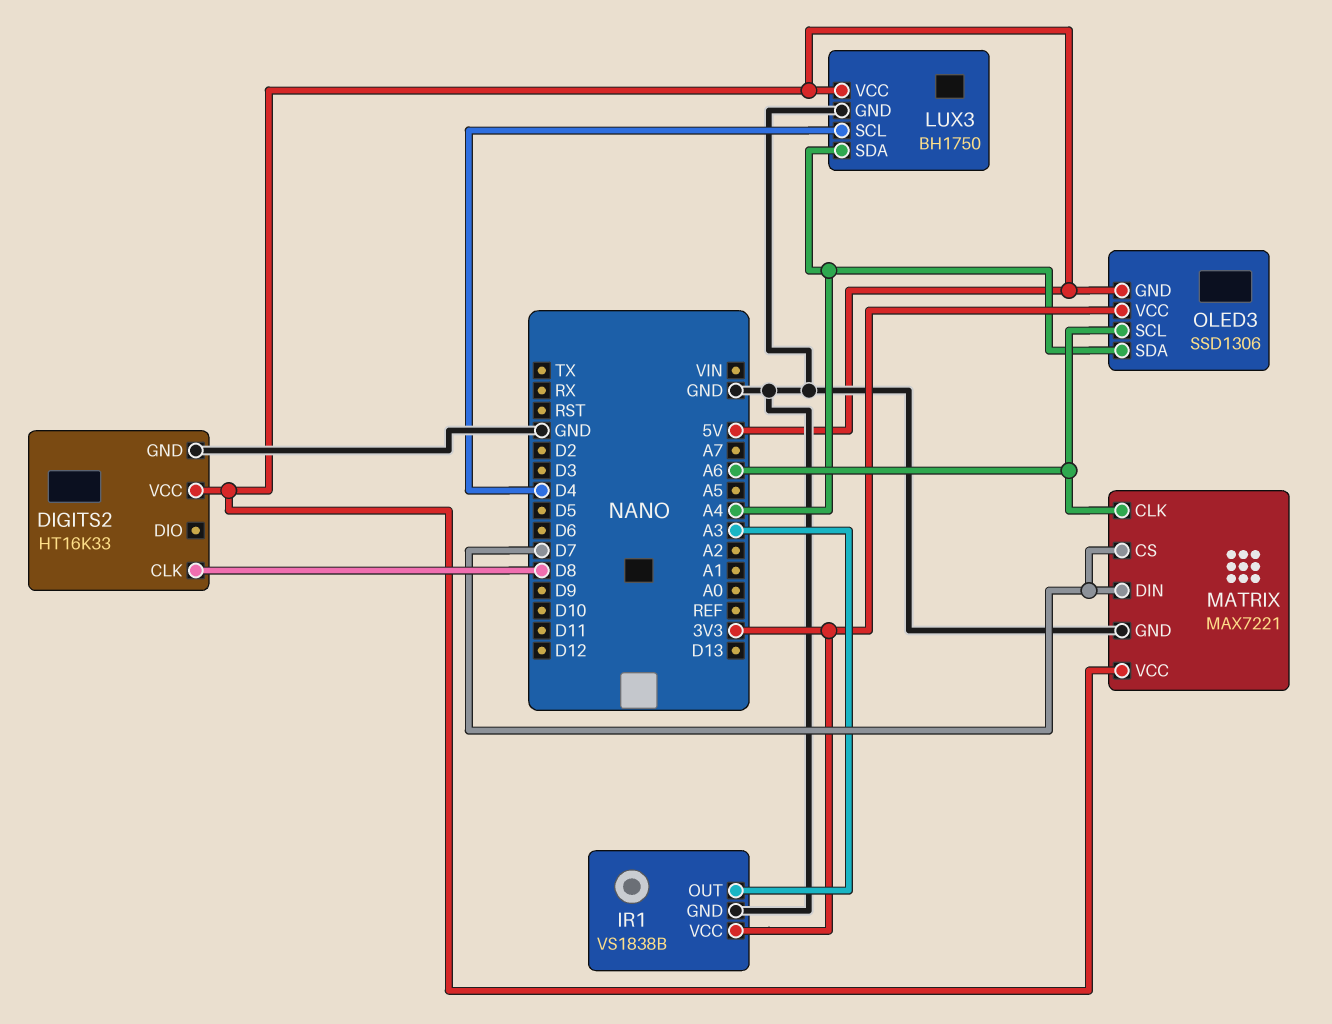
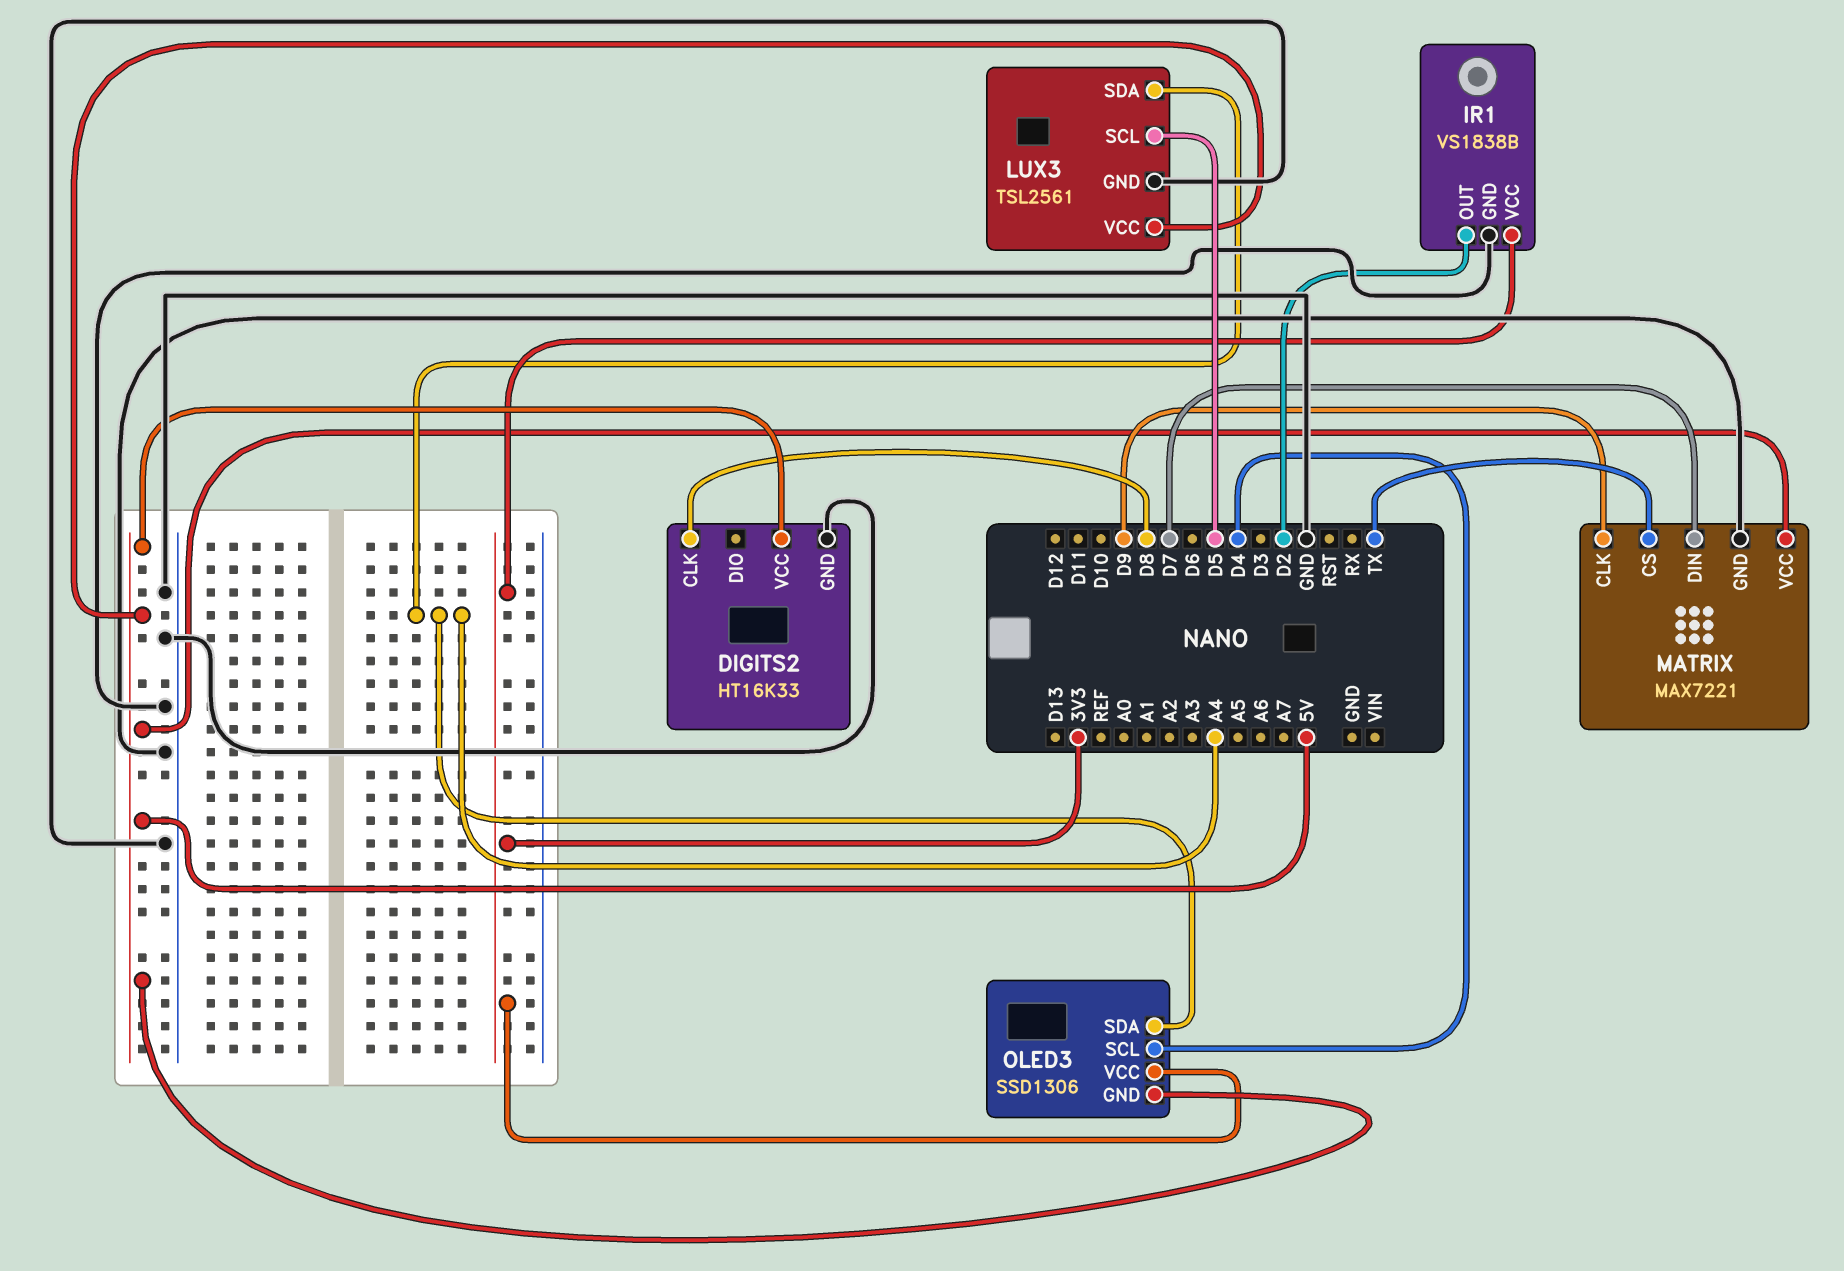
IR1 pin OUT: A3 -> D2
LUX3: BH1750 -> TSL2561
LUX3 pin SCL: D4 -> D5
MATRIX pin CLK: A6 -> D9
MATRIX pin CS: D7 -> TX
OLED3 pin SCL: A6 -> D4

